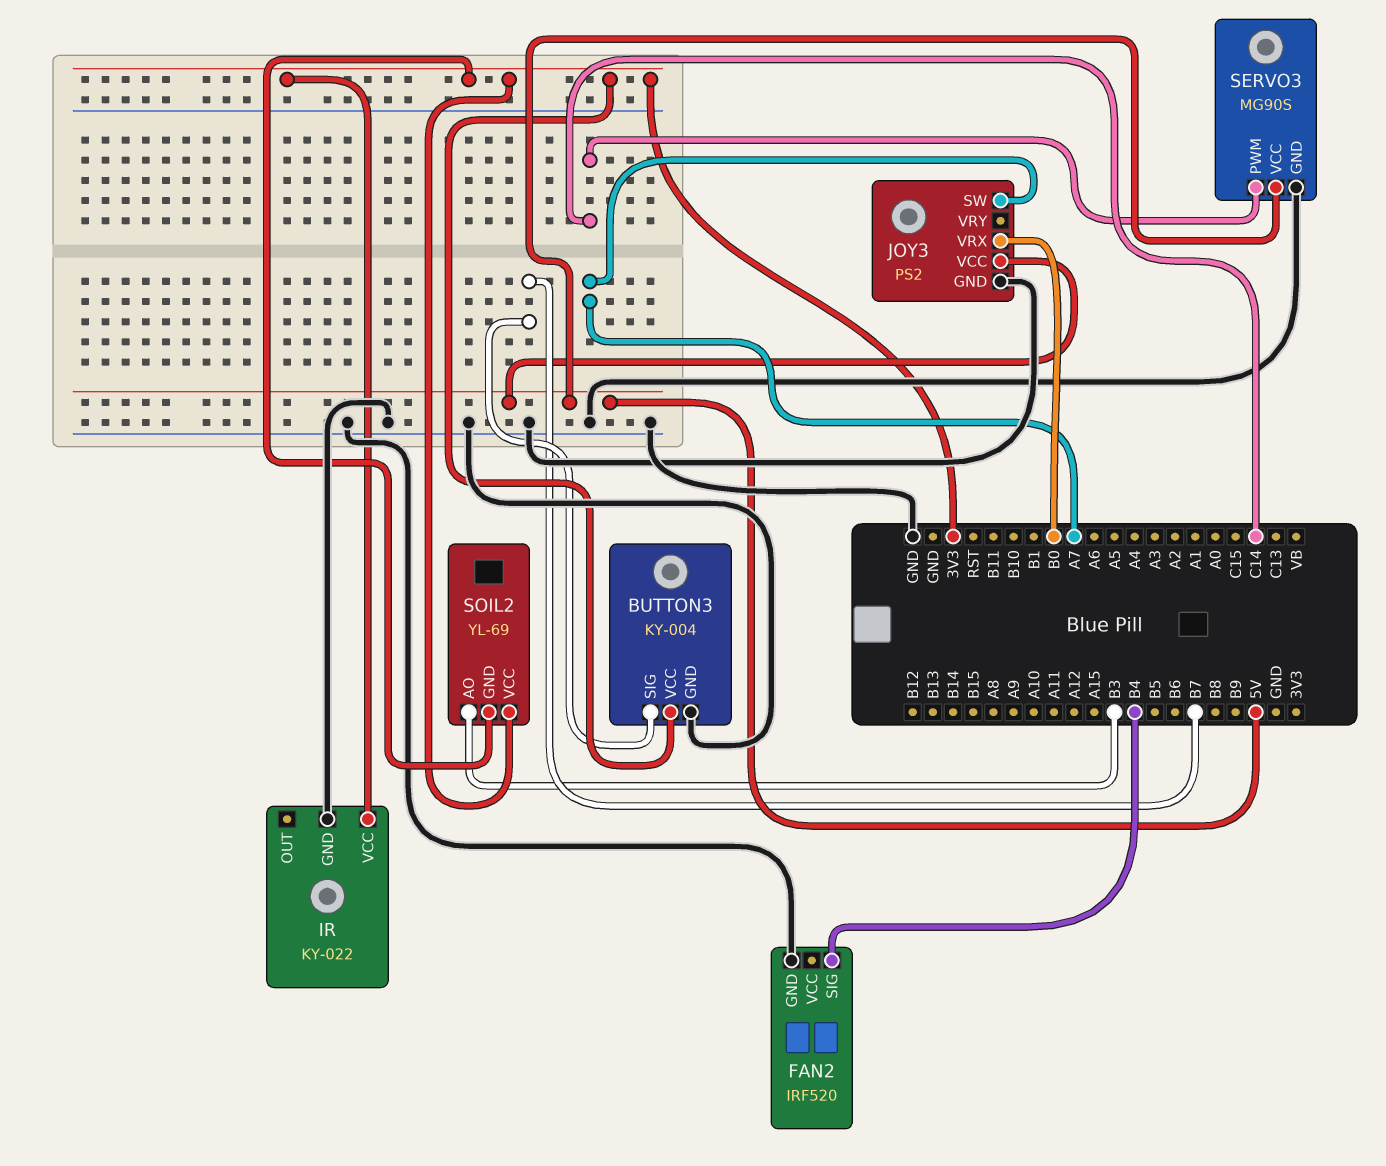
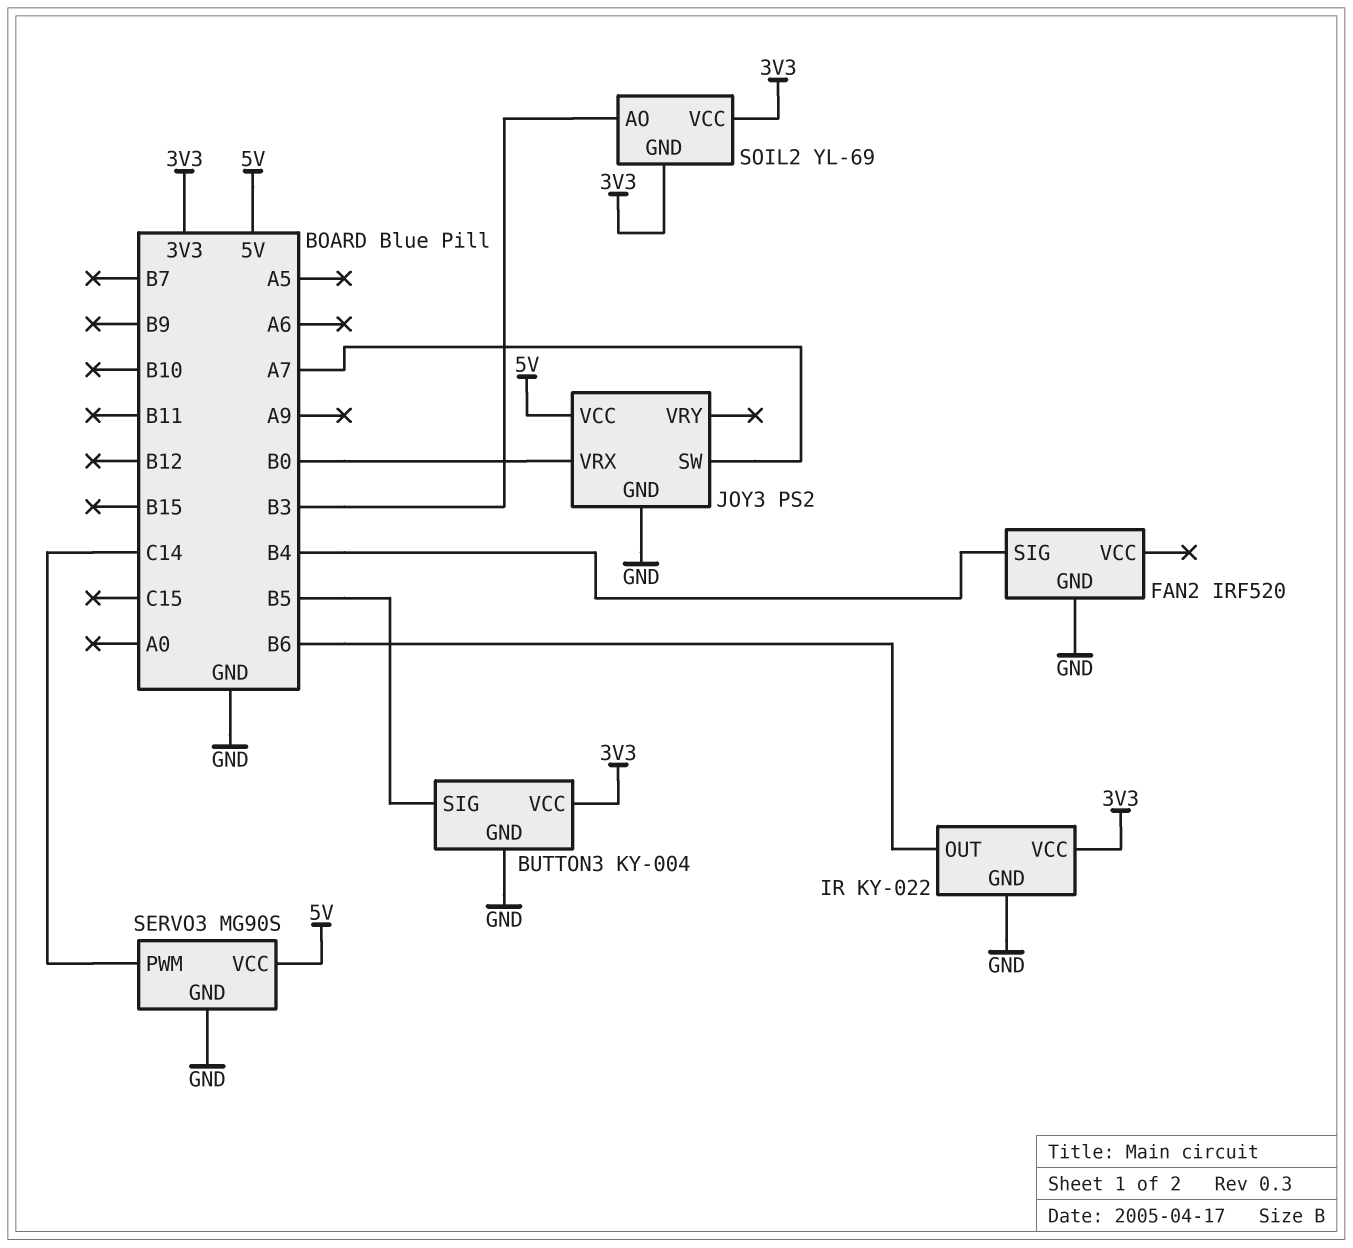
BUTTON3 pin SIG: B7 -> B5
IR pin OUT: none -> B6

